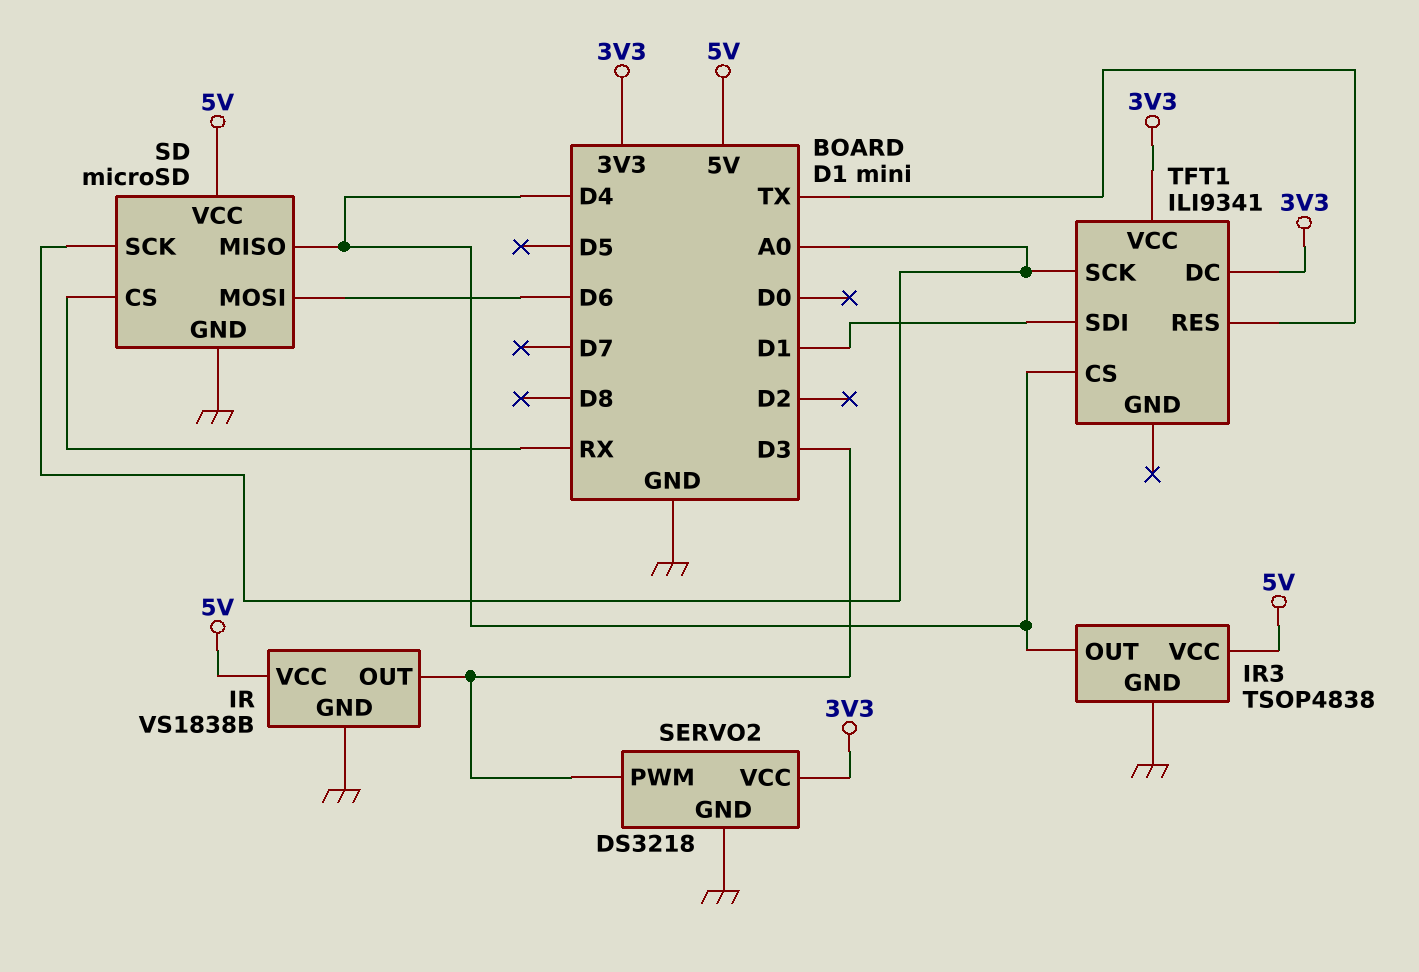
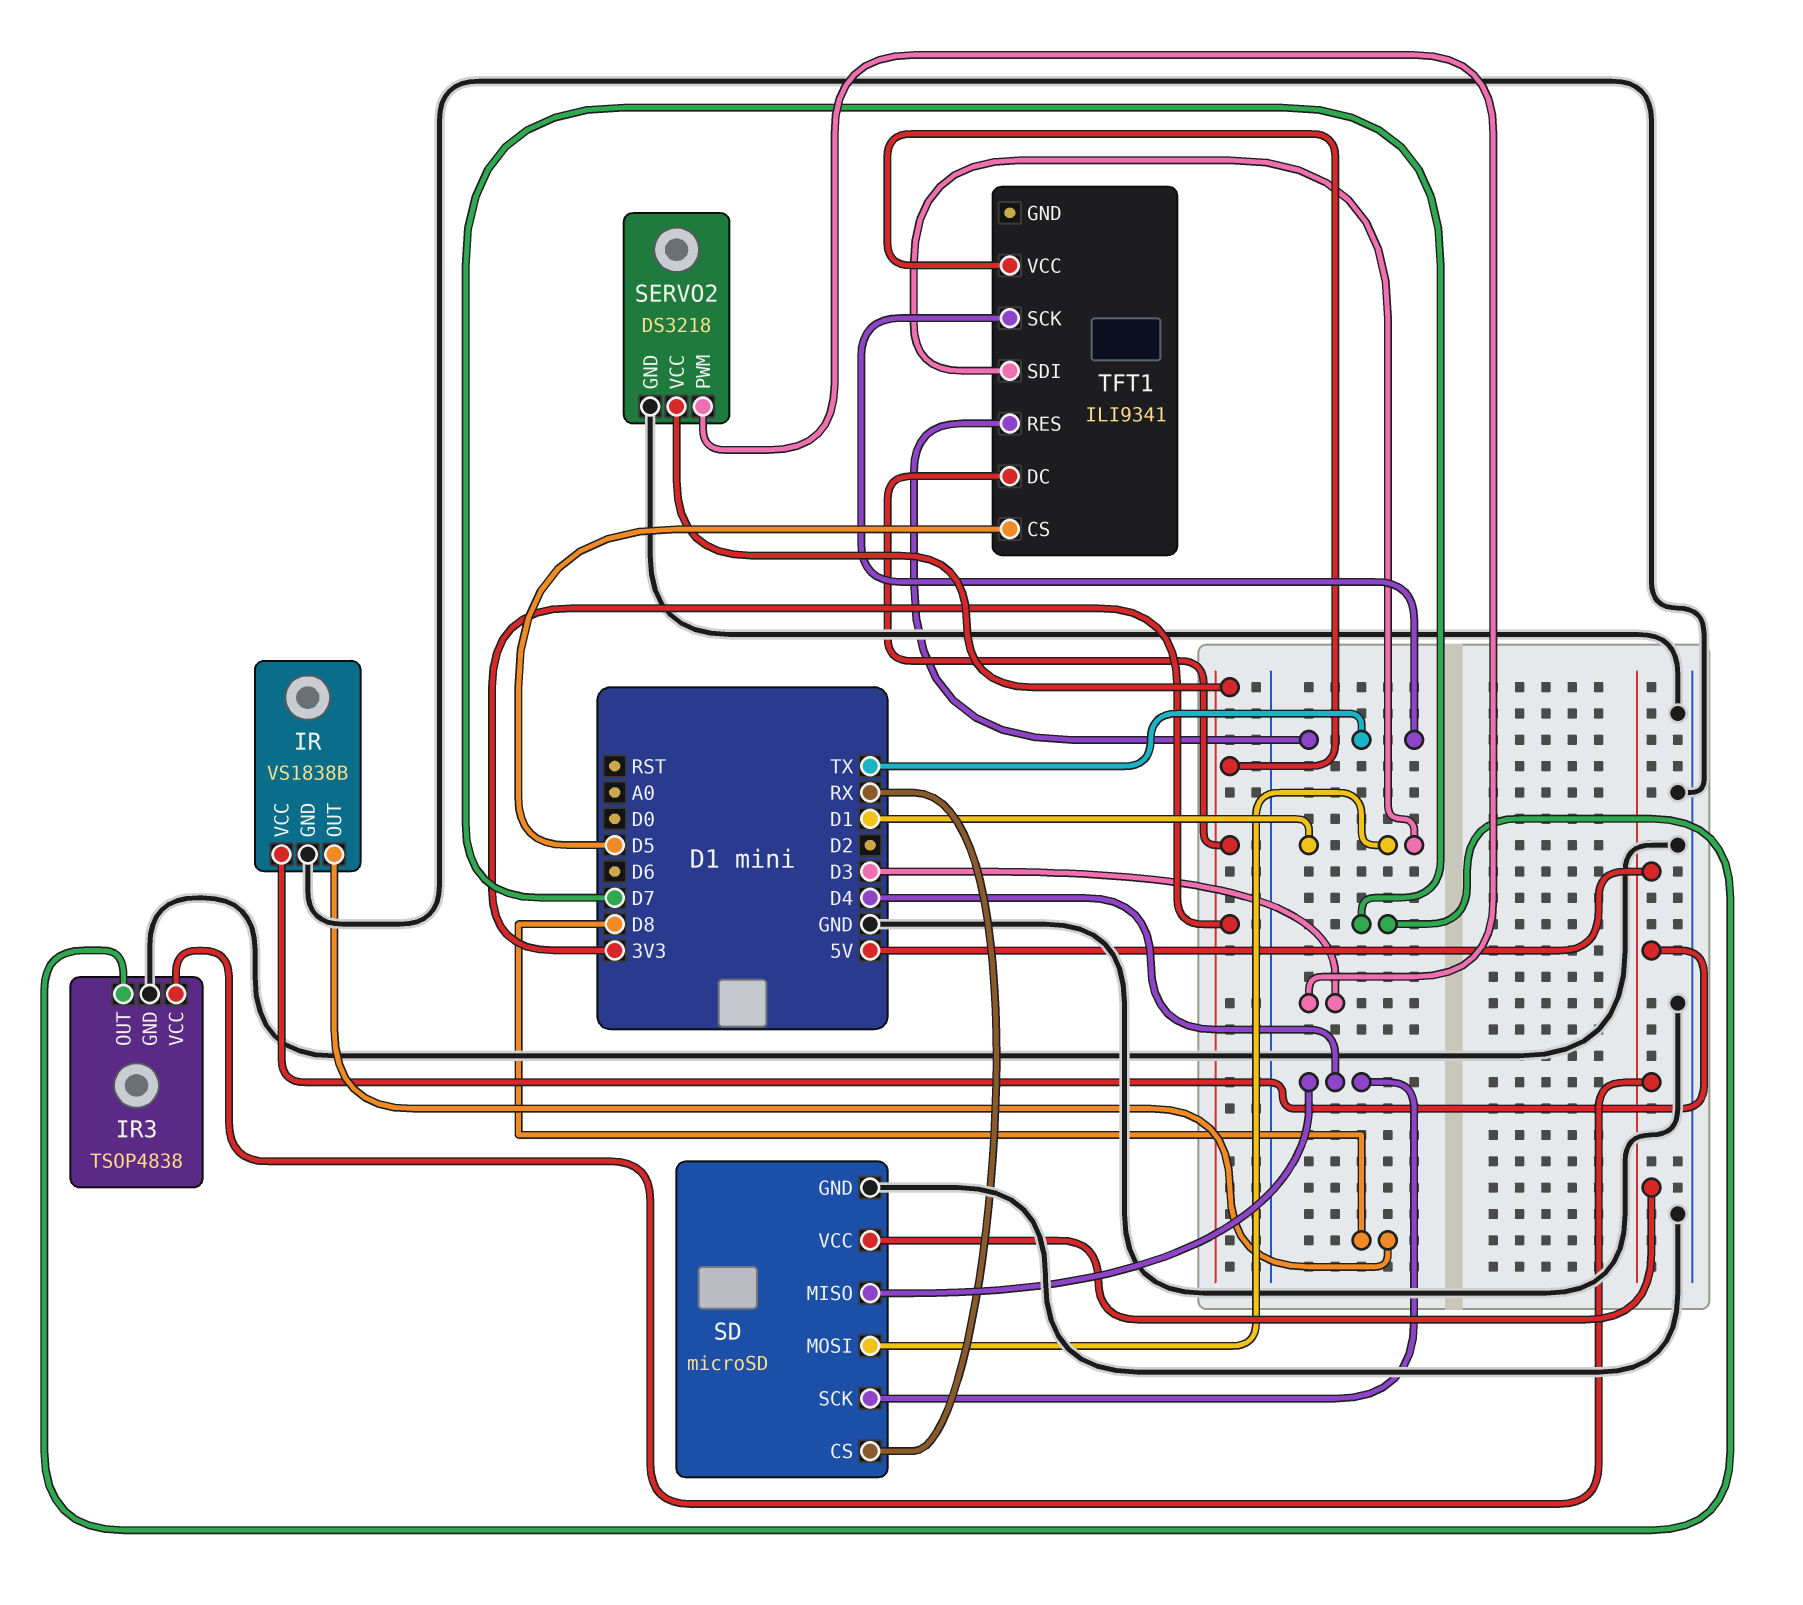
IR pin OUT: D3 -> D8
IR3 pin OUT: D4 -> D7
SD pin MOSI: D6 -> D1
SD pin SCK: A0 -> D4
TFT1 pin CS: D4 -> D5
TFT1 pin SCK: A0 -> TX

